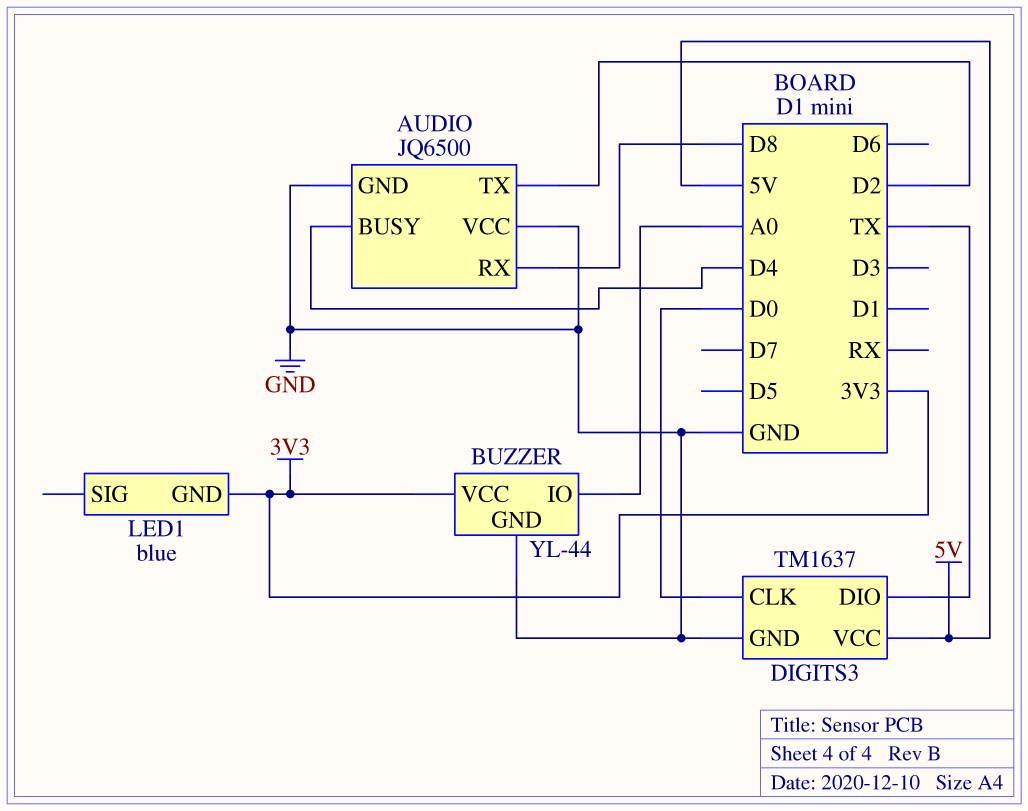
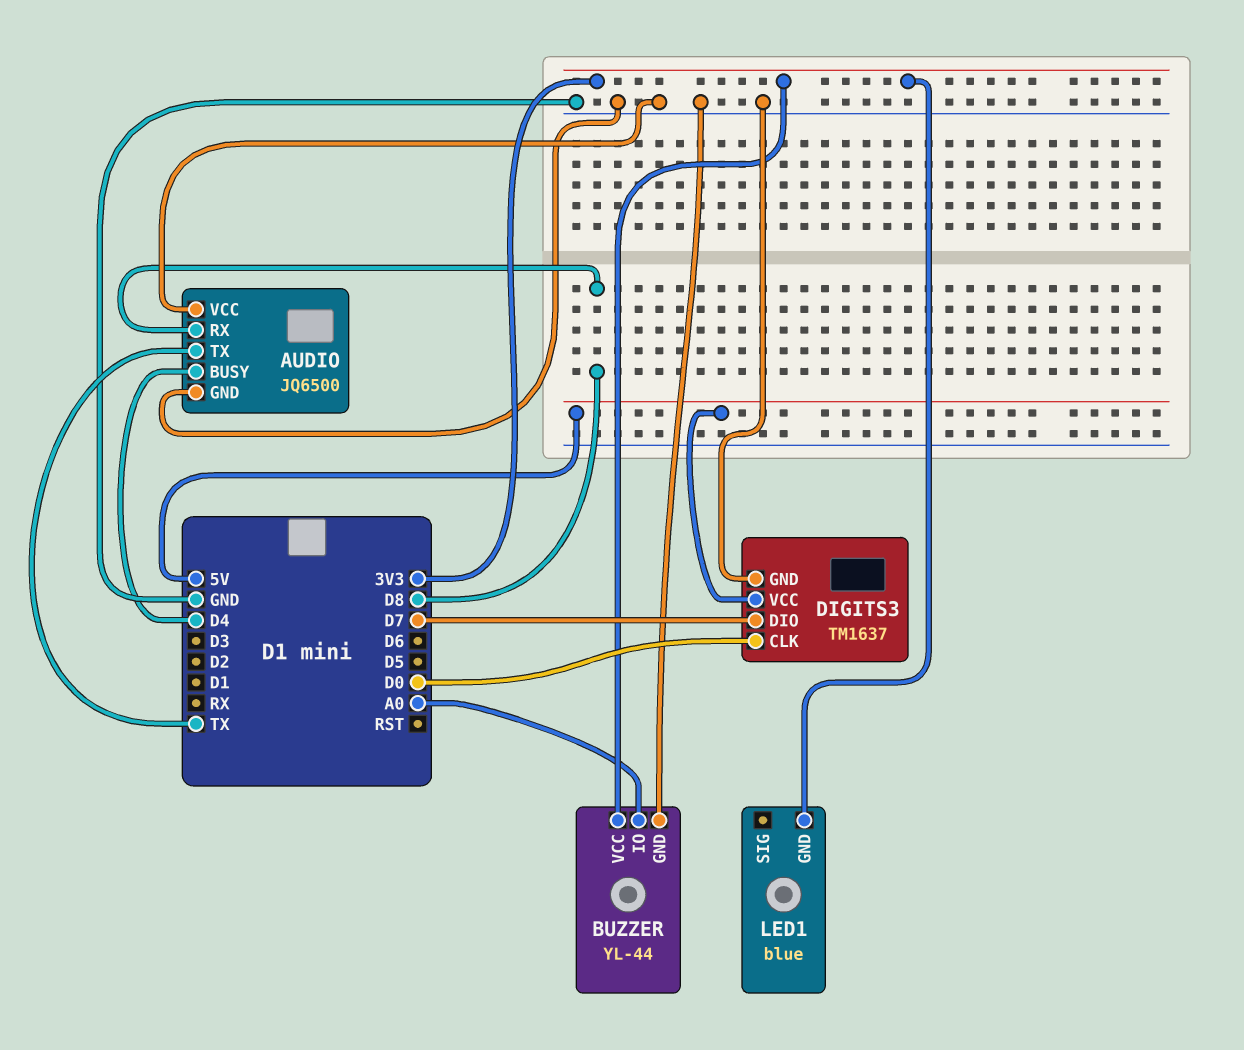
AUDIO pin TX: D2 -> TX
DIGITS3 pin DIO: TX -> D7

